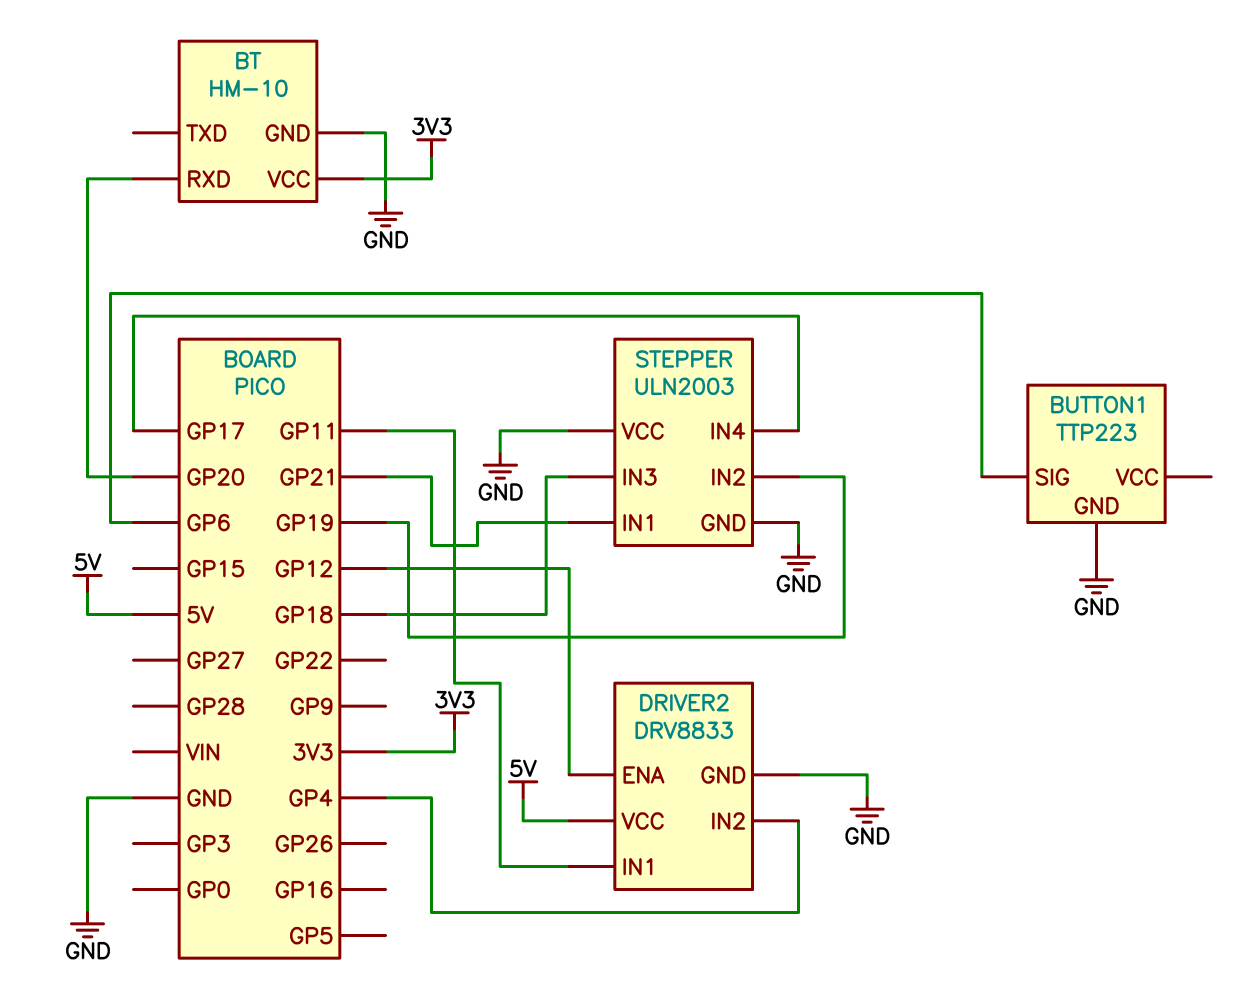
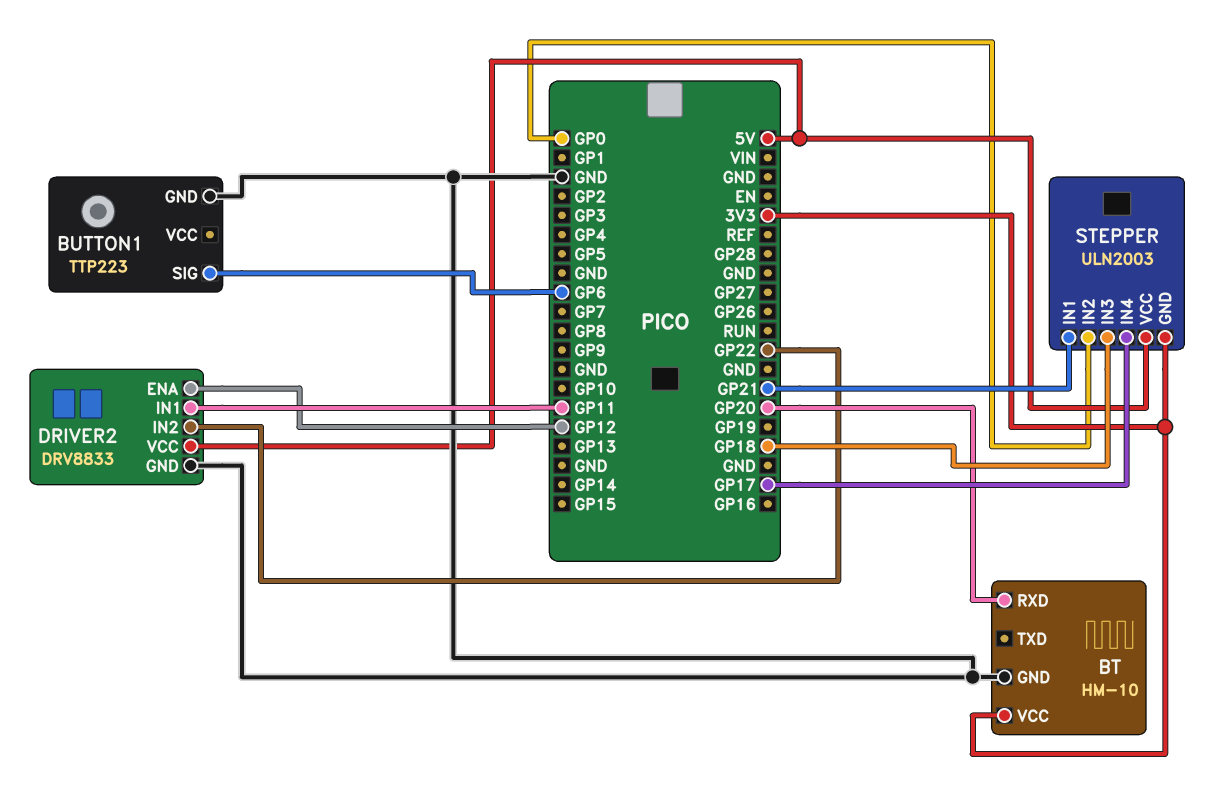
DRIVER2 pin IN2: GP4 -> GP22
STEPPER pin GND: GND -> 3V3
STEPPER pin IN2: GP19 -> GP0
STEPPER pin VCC: GND -> 5V

